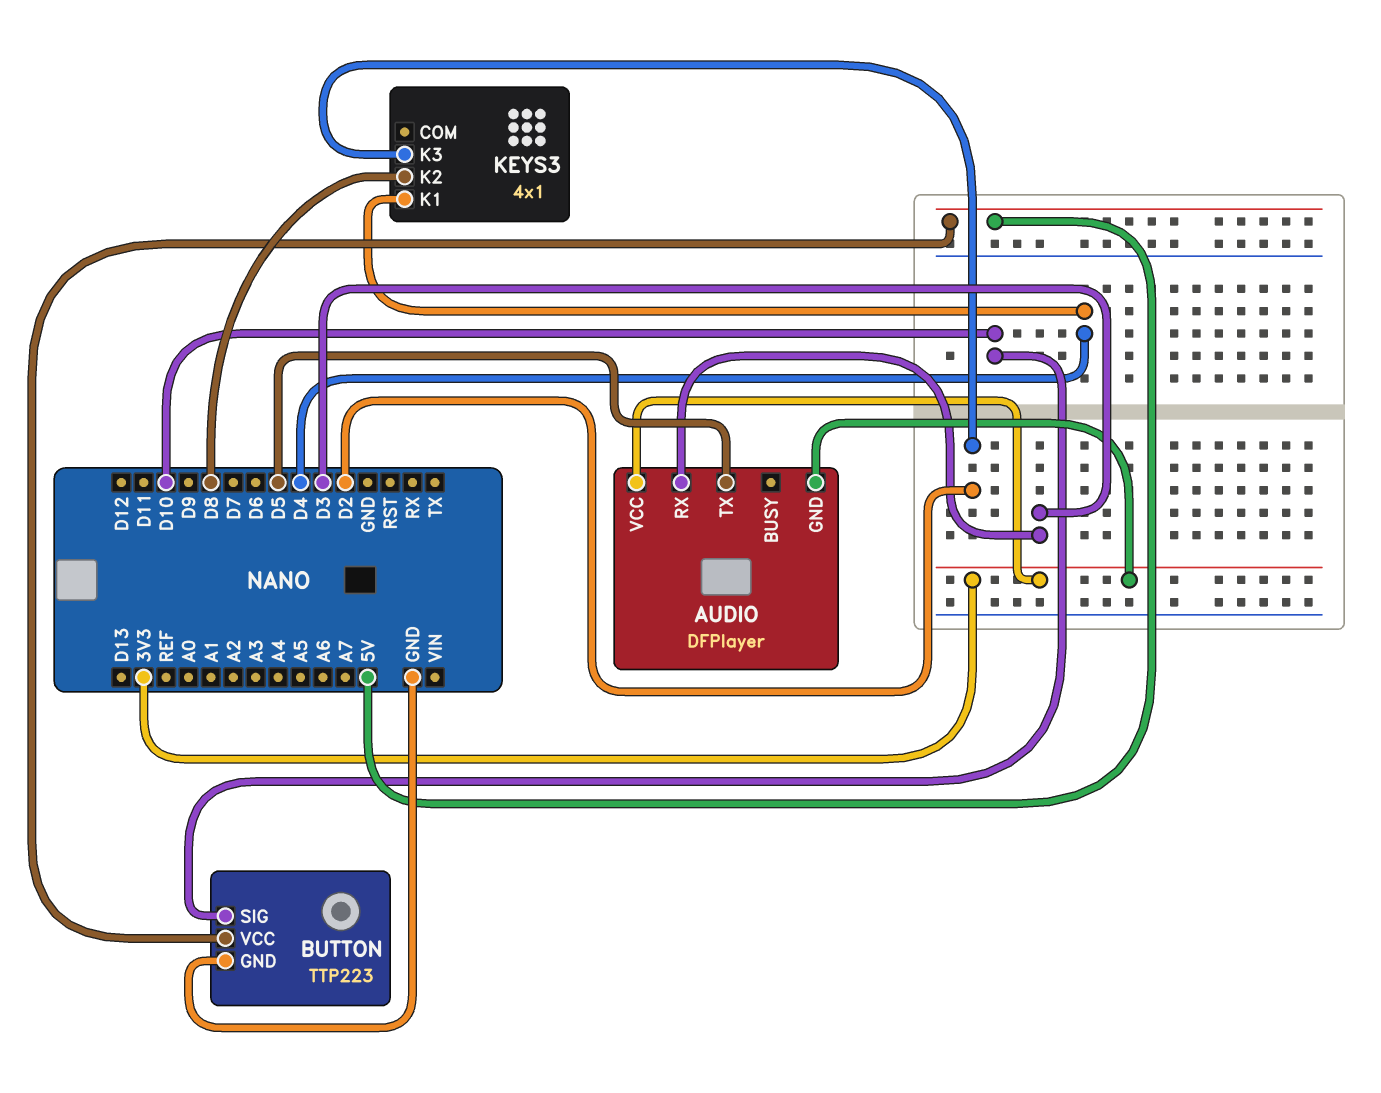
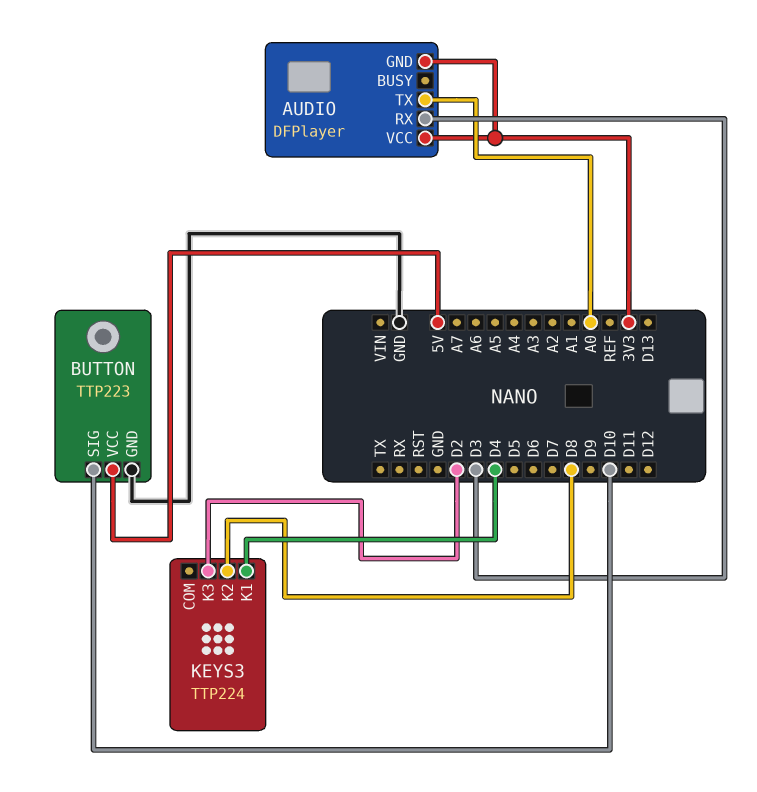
AUDIO pin TX: D5 -> A0
KEYS3: 4x1 -> TTP224

